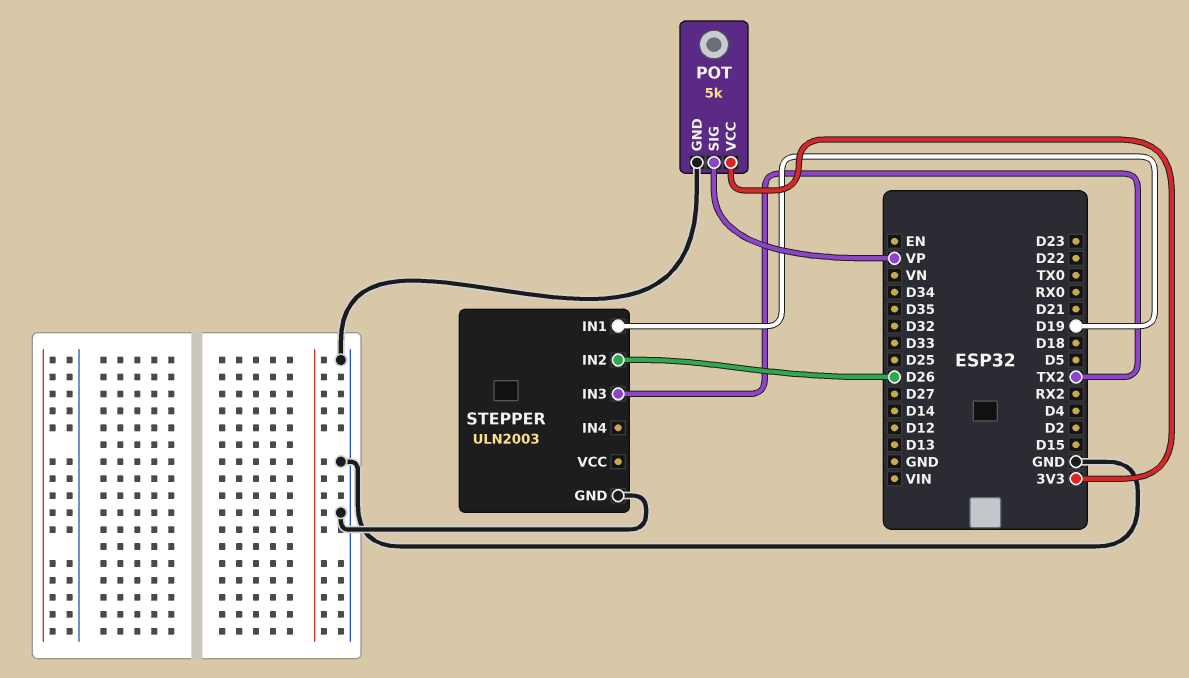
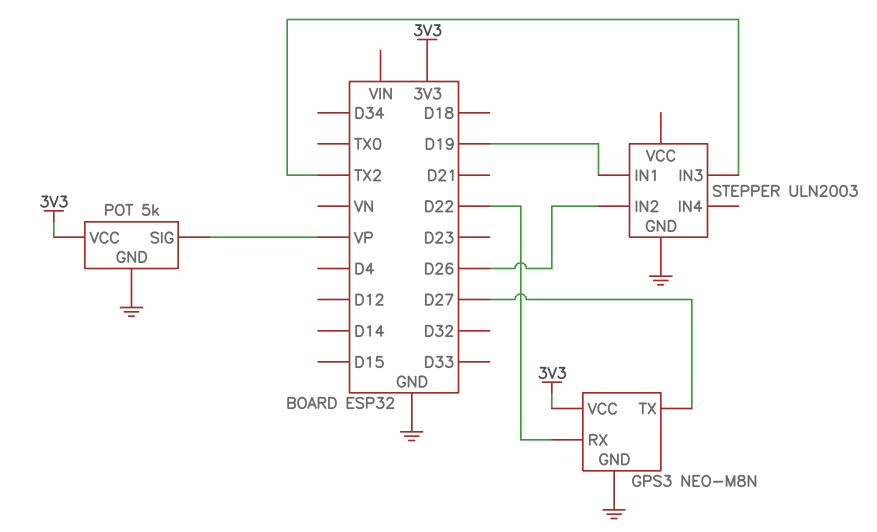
GPS3: none -> NEO-M8N
GPS3 pin GND: none -> GND
GPS3 pin RX: none -> D22
GPS3 pin TX: none -> D27
GPS3 pin VCC: none -> 3V3

